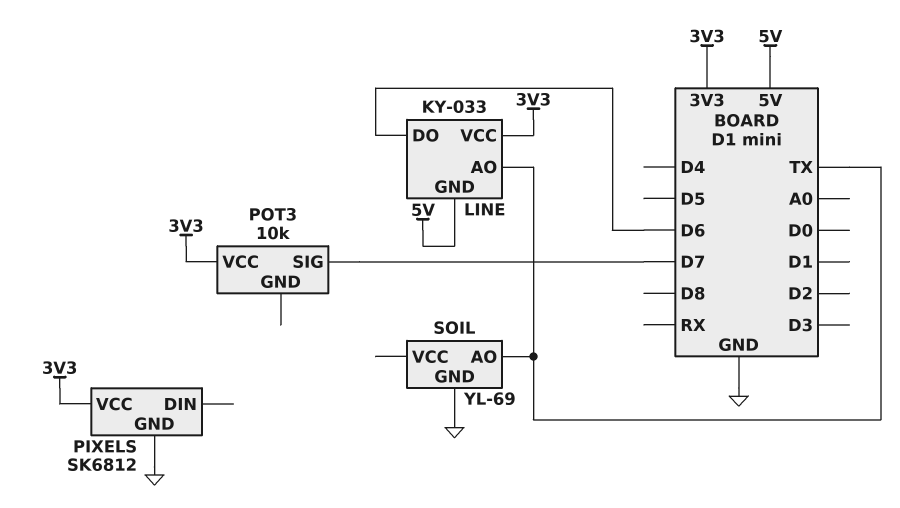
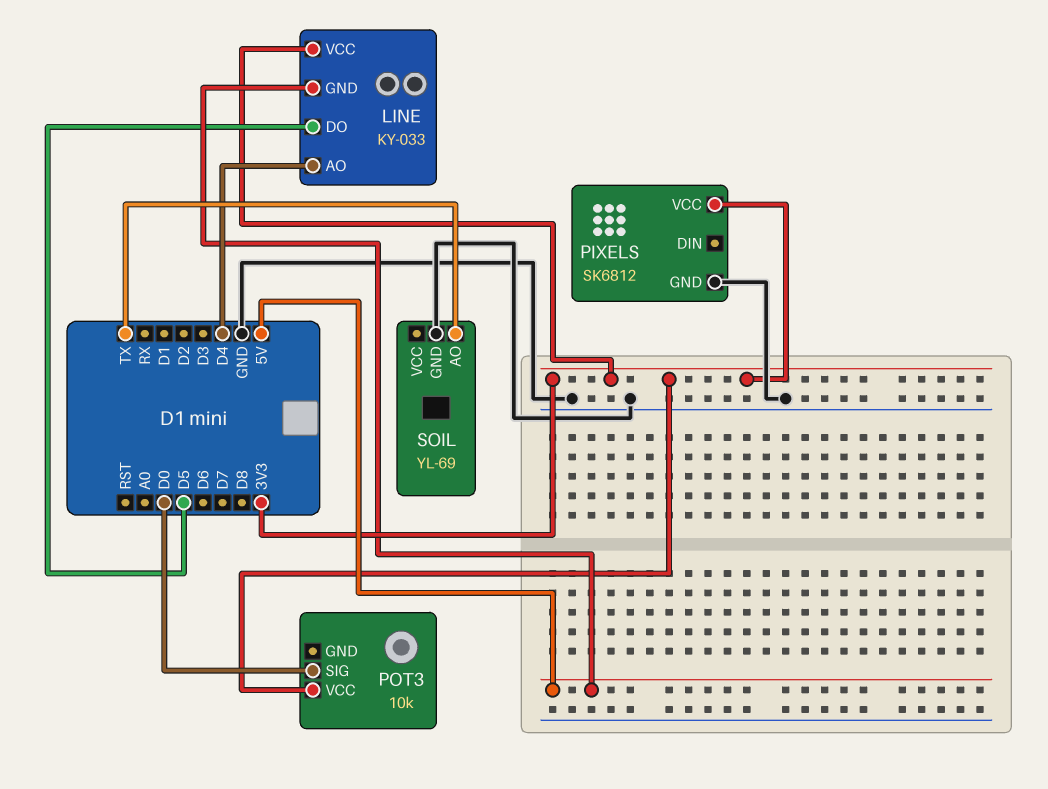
LINE pin AO: TX -> D4
LINE pin DO: D6 -> D5
POT3 pin SIG: D7 -> D0

